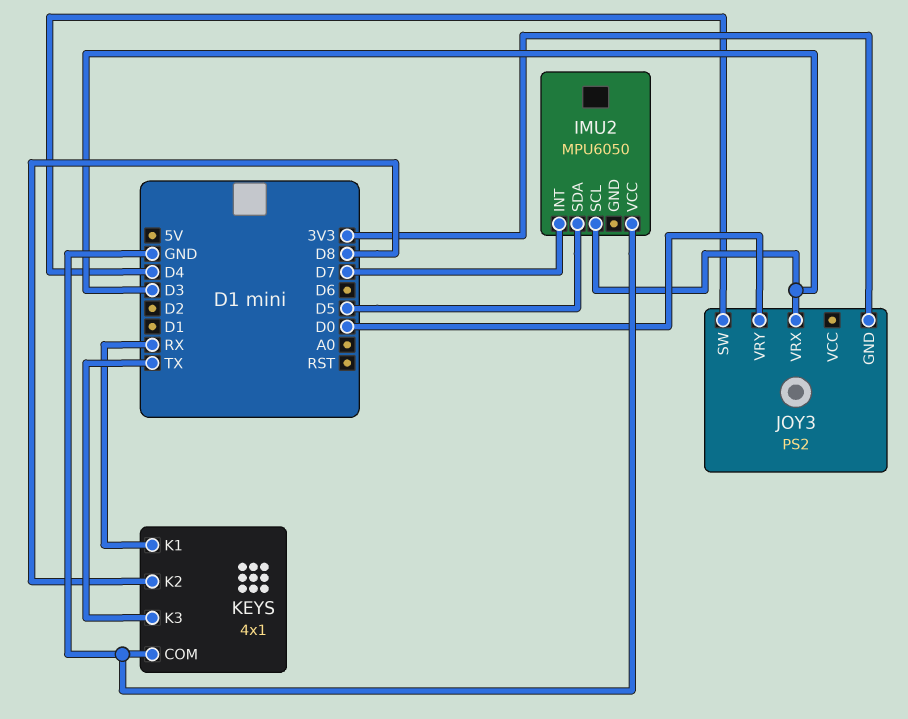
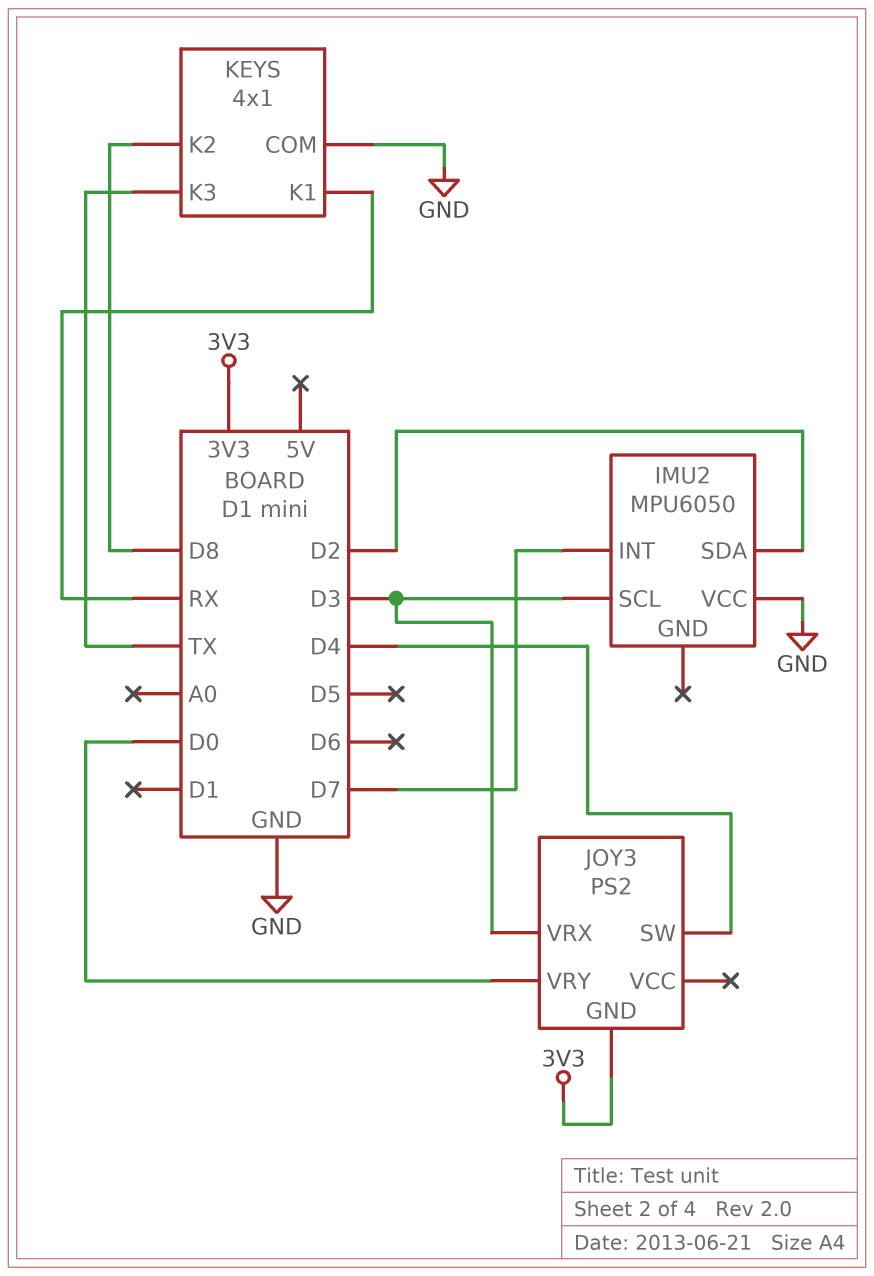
IMU2 pin SDA: D5 -> D2

